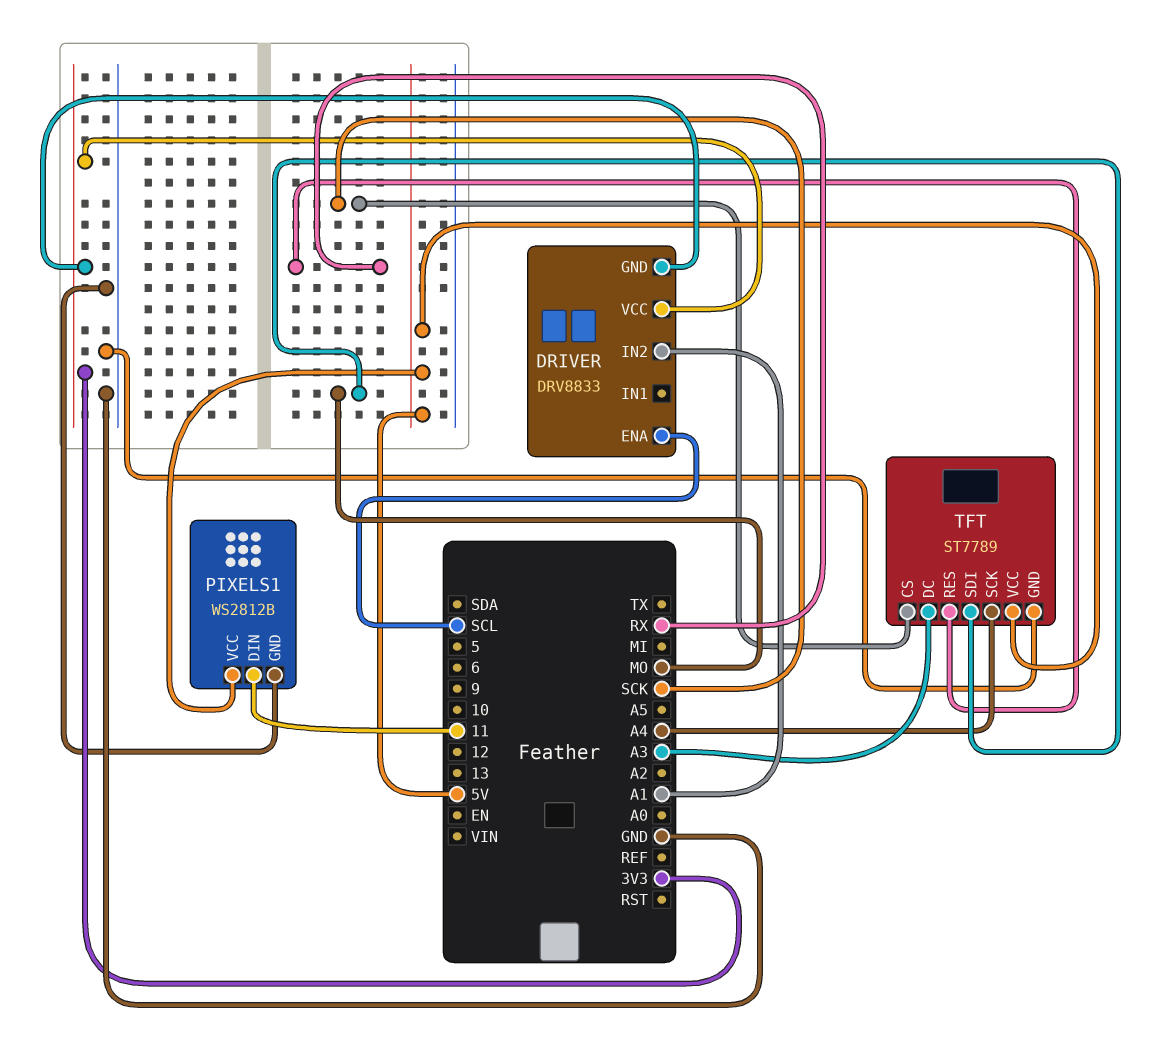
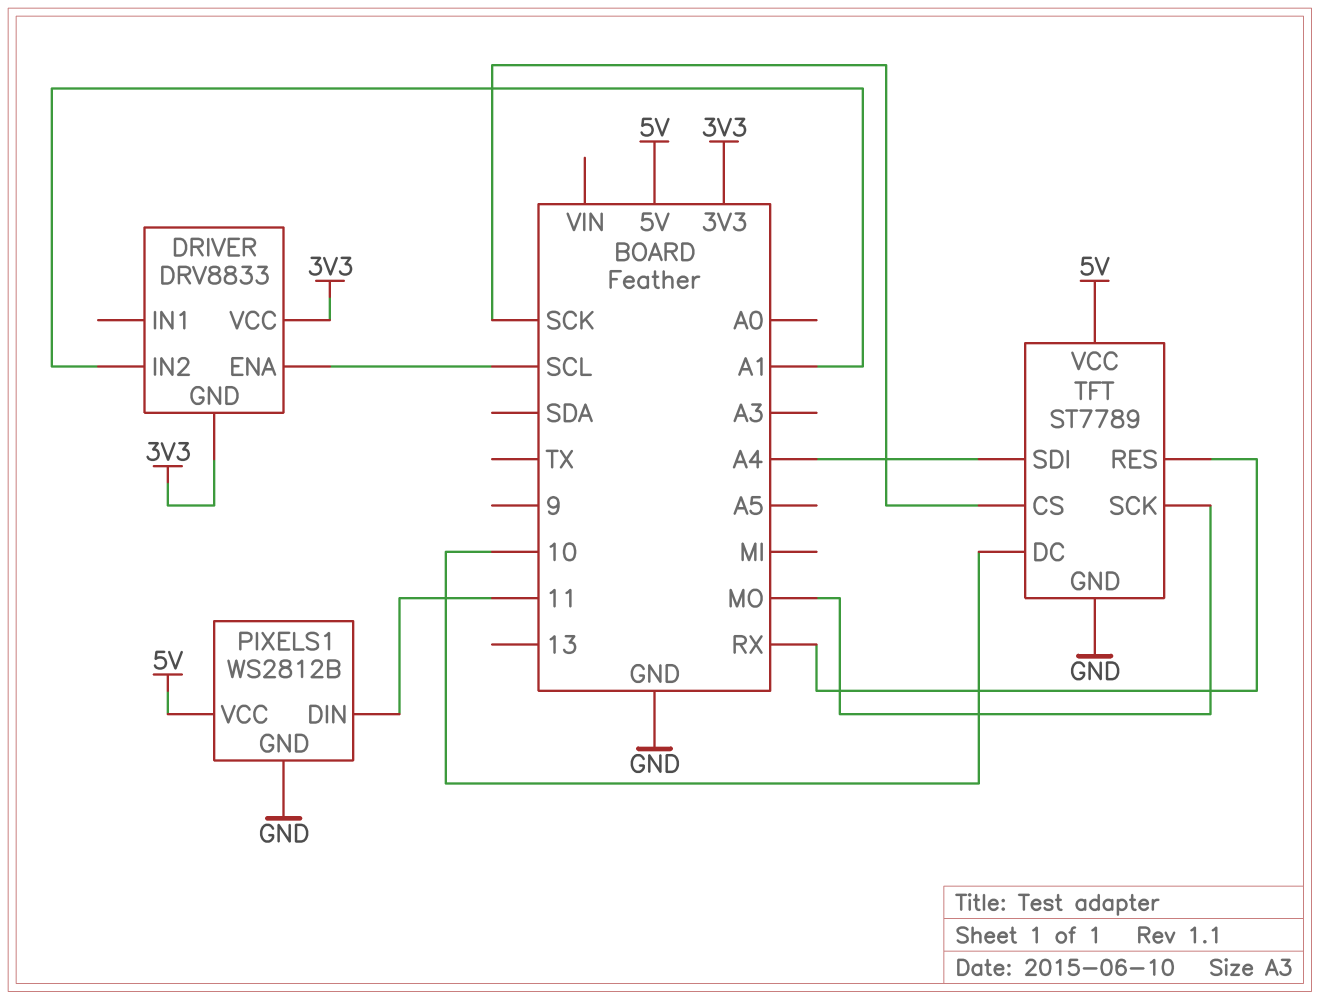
TFT pin DC: A3 -> 10
TFT pin SCK: A4 -> MO
TFT pin SDI: MO -> A4

